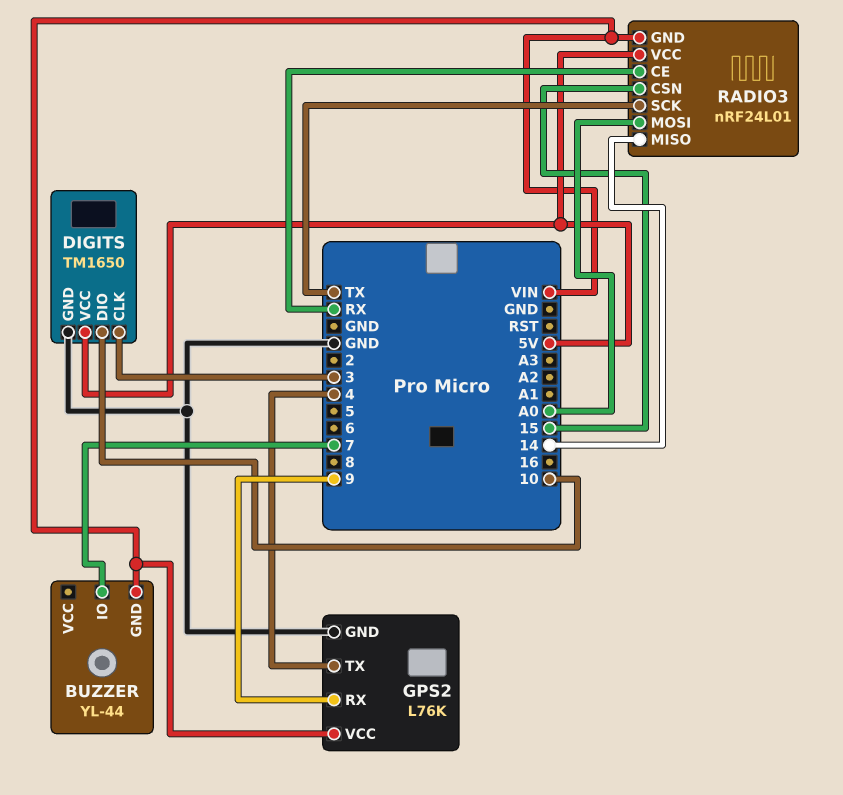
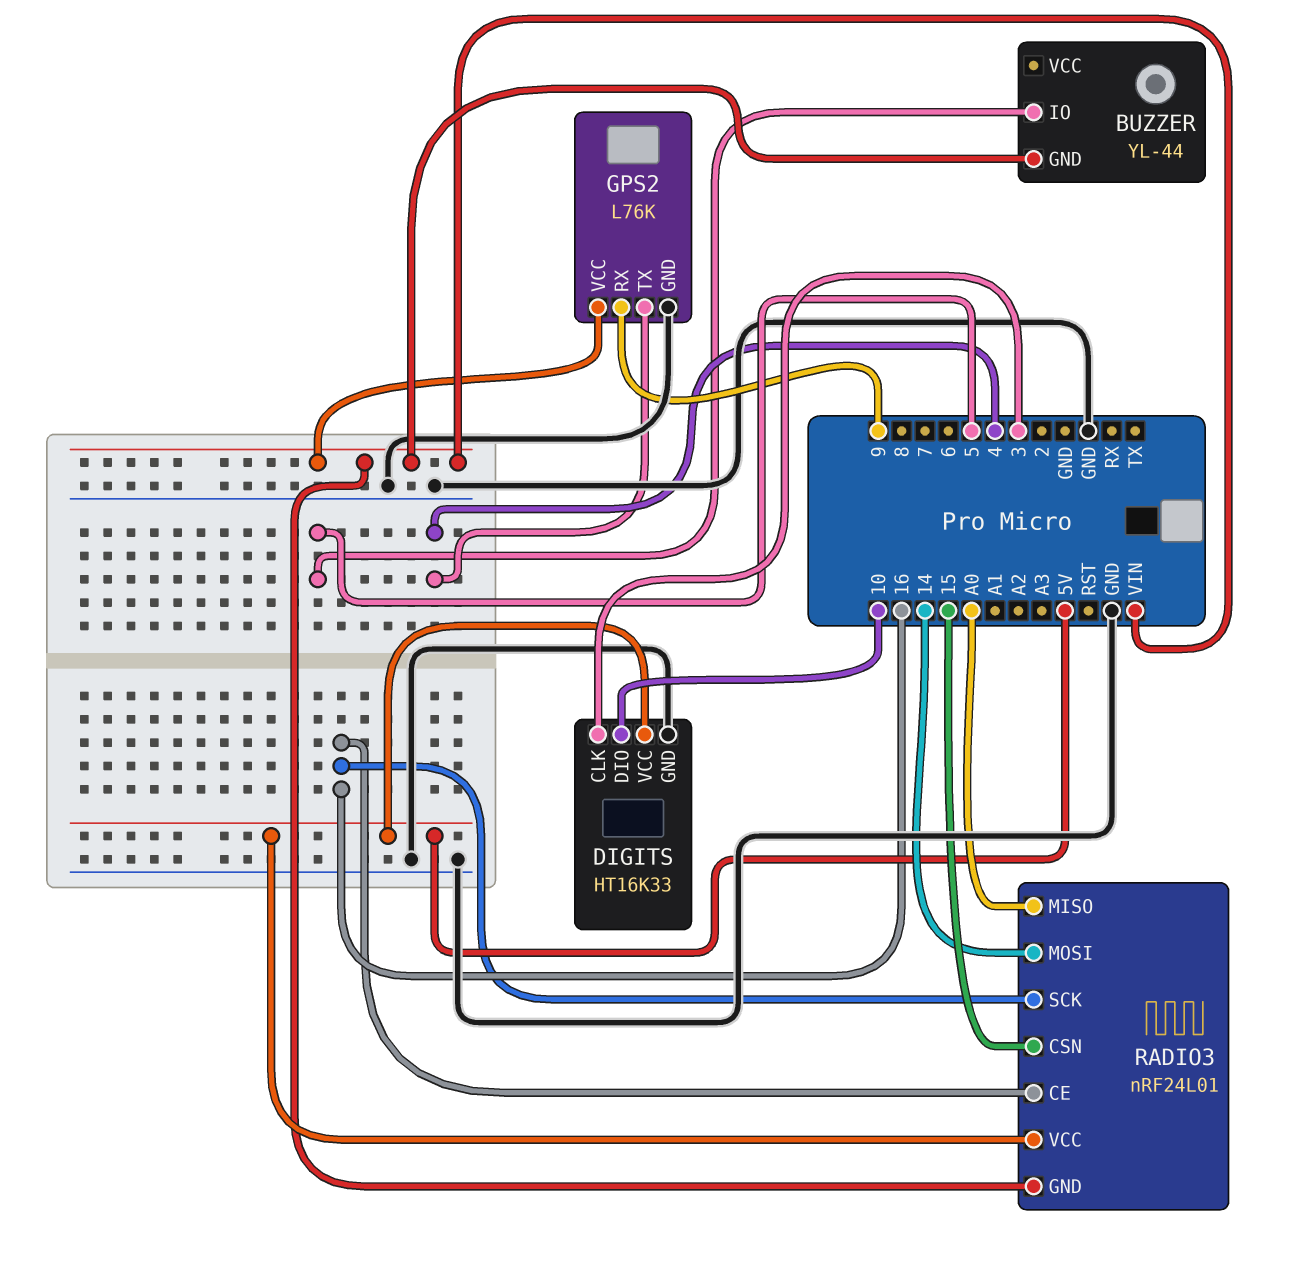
BUZZER pin IO: 7 -> 5
DIGITS: TM1650 -> HT16K33
RADIO3 pin CE: RX -> 16
RADIO3 pin MISO: 14 -> A0
RADIO3 pin MOSI: A0 -> 14
RADIO3 pin SCK: TX -> 16

